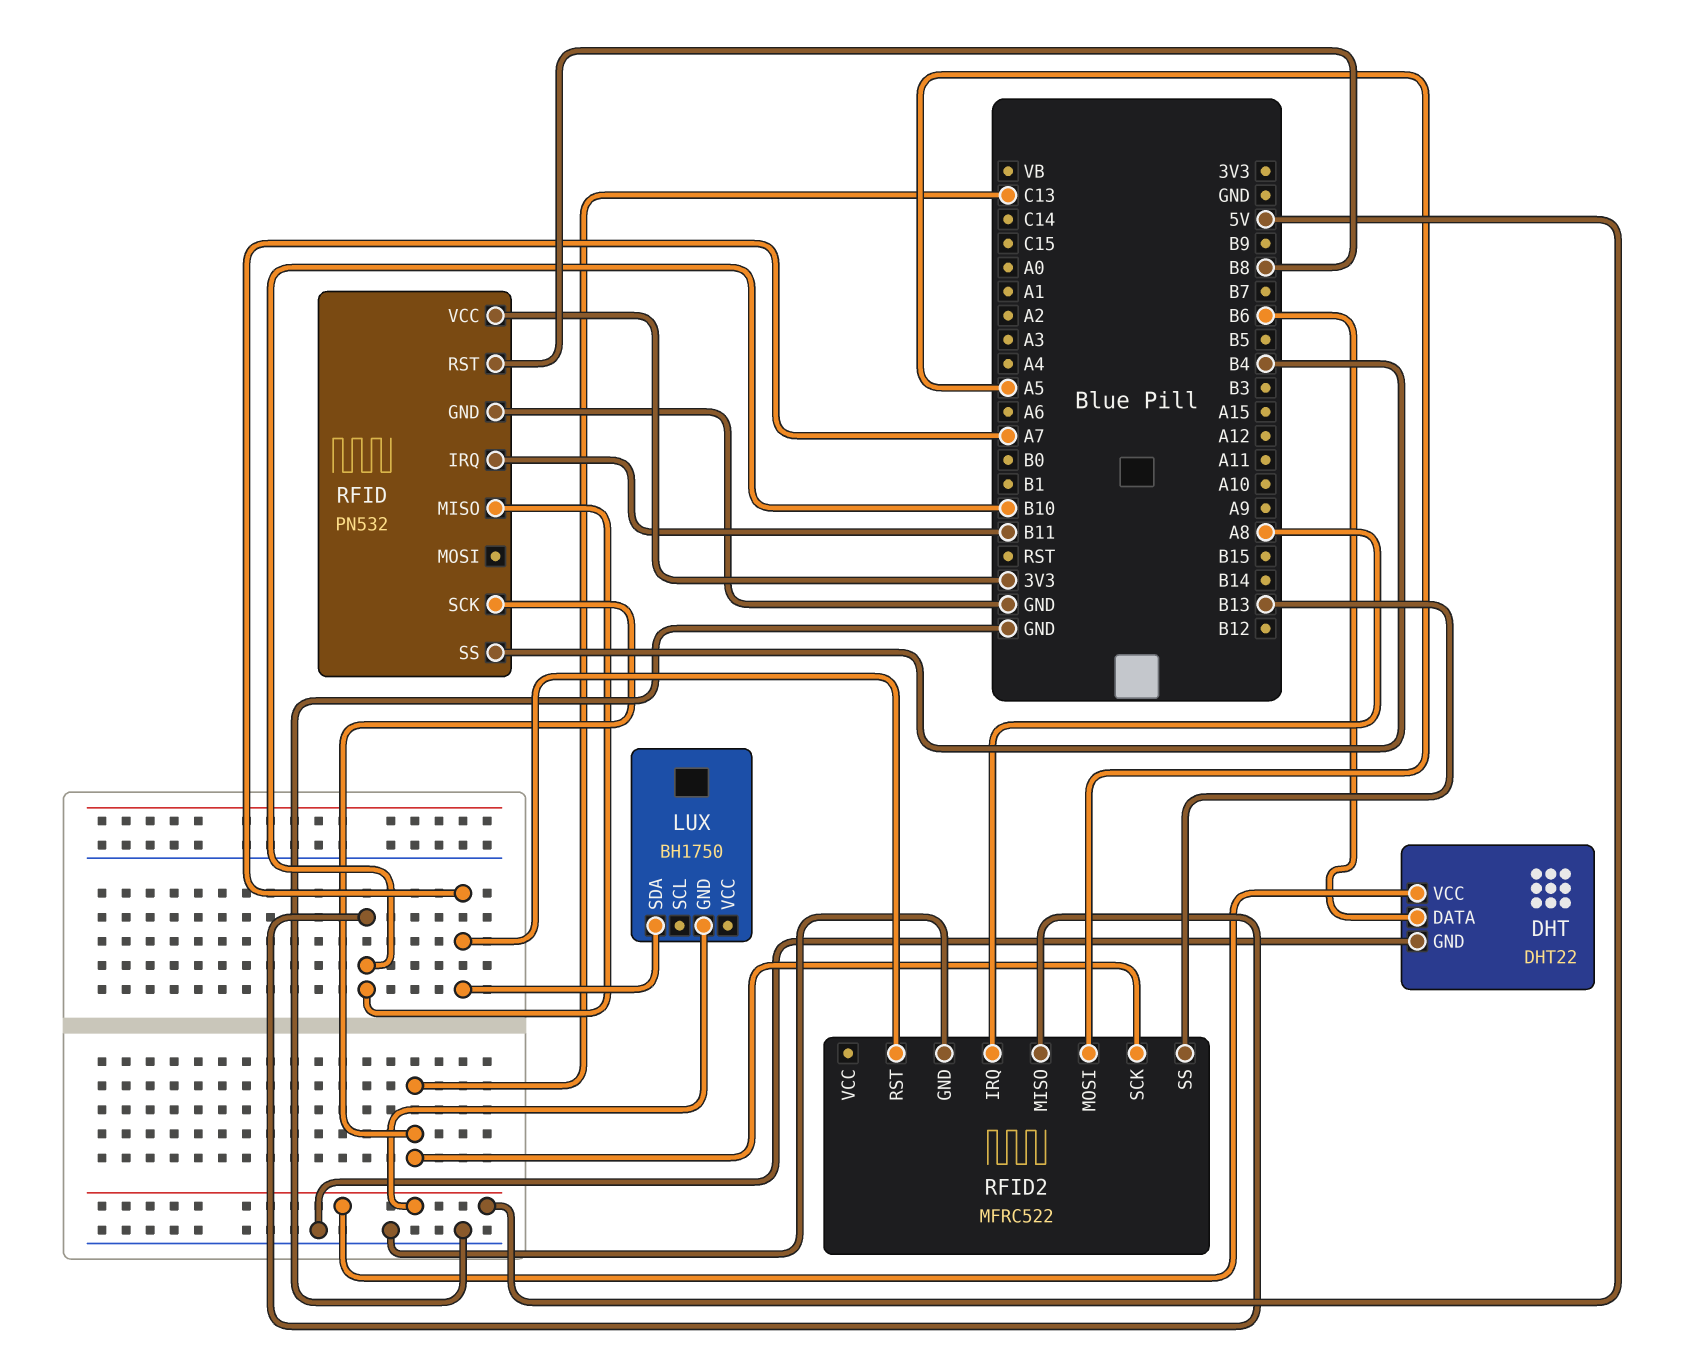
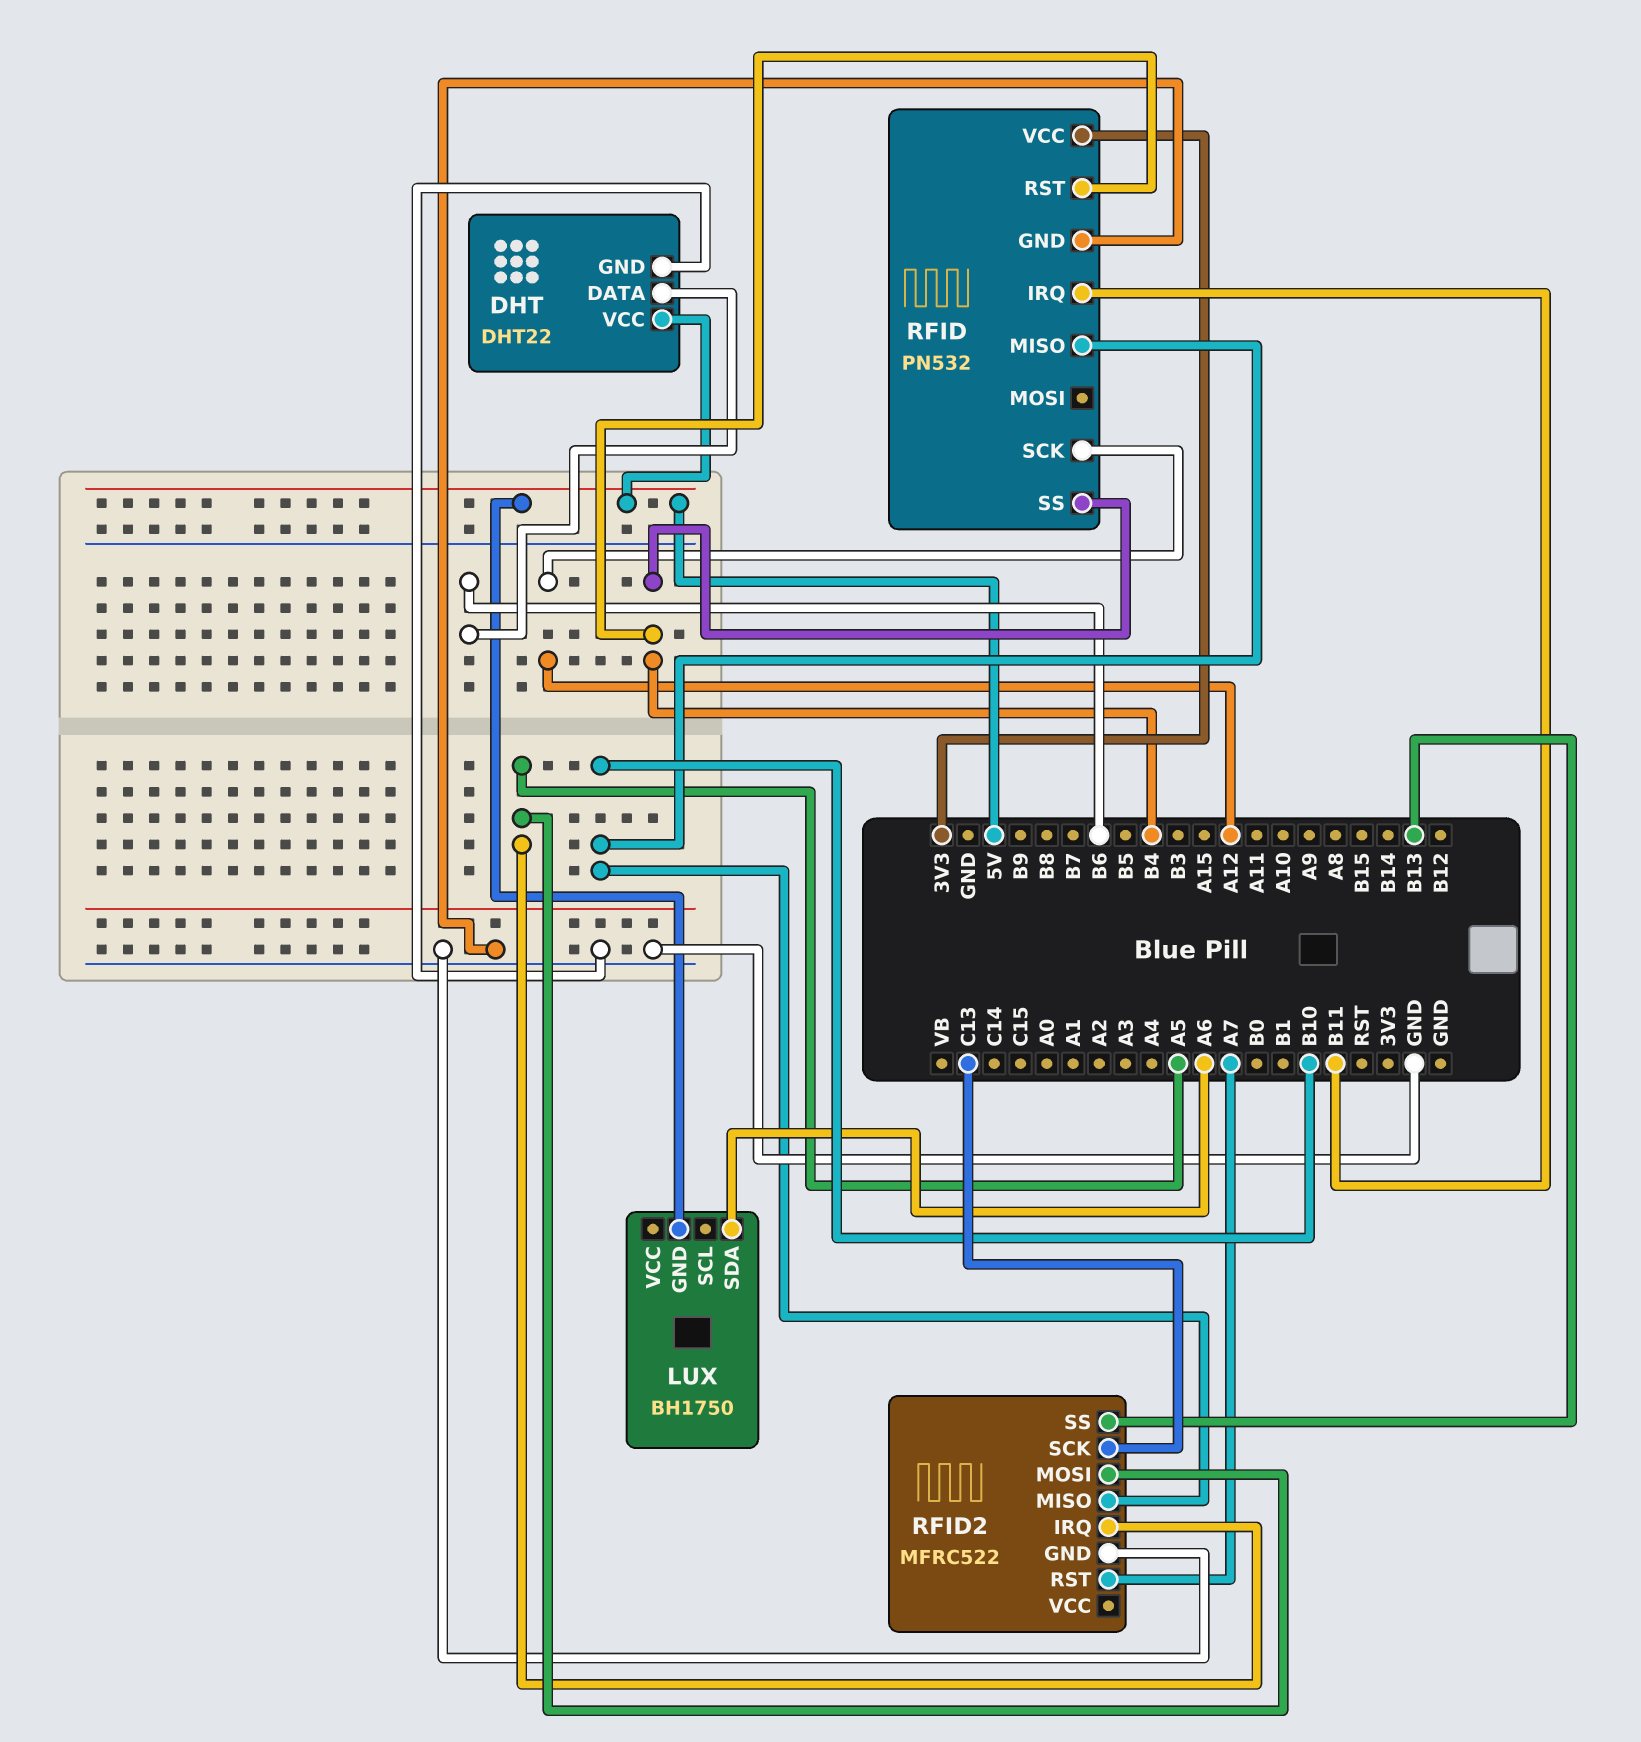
LUX pin SDA: A7 -> A6
RFID pin RST: B8 -> B4
RFID pin SCK: C13 -> A12
RFID2 pin IRQ: A8 -> A5

